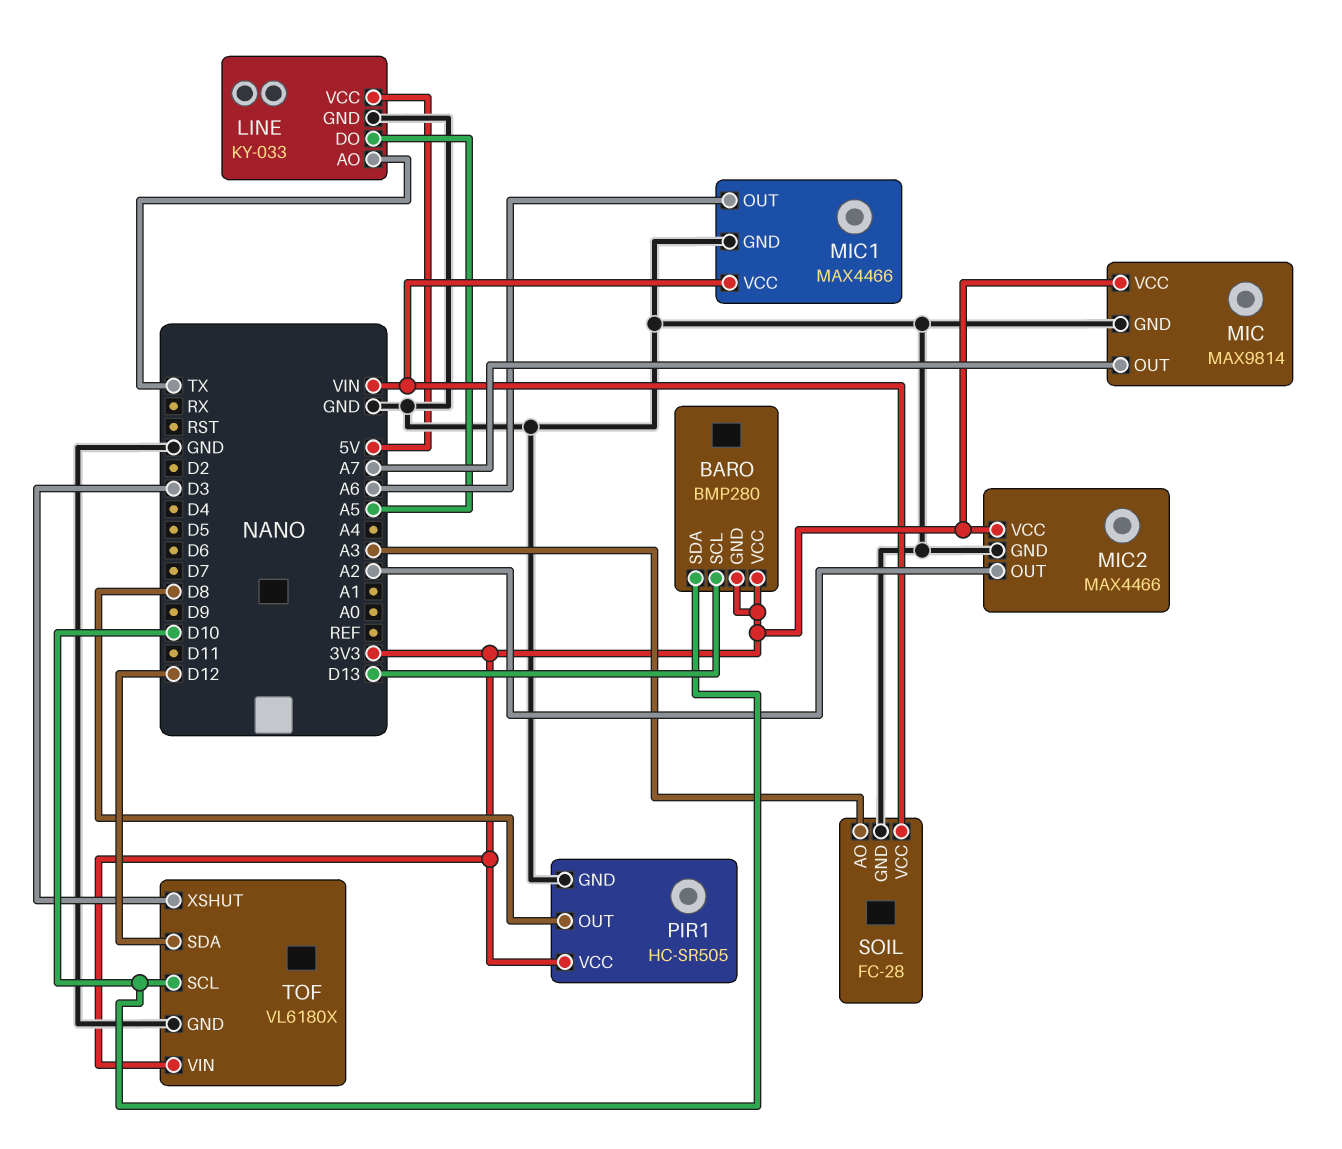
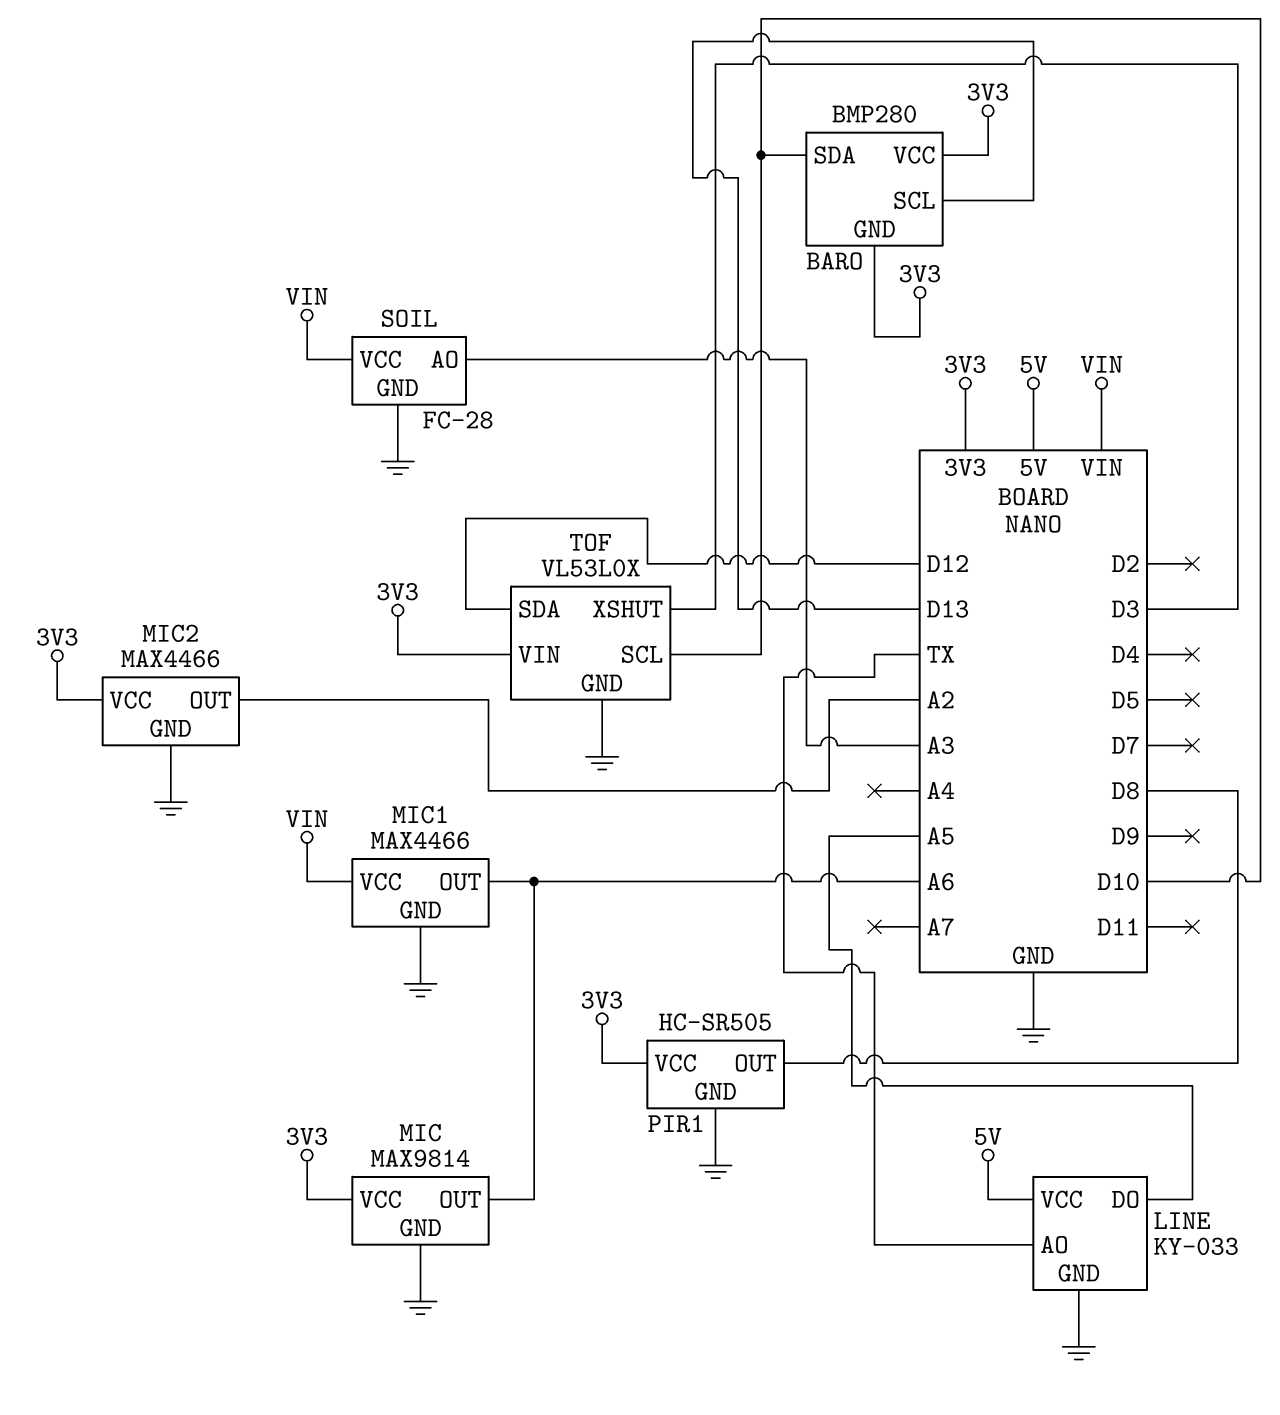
MIC pin OUT: A7 -> A6
TOF: VL6180X -> VL53L0X

